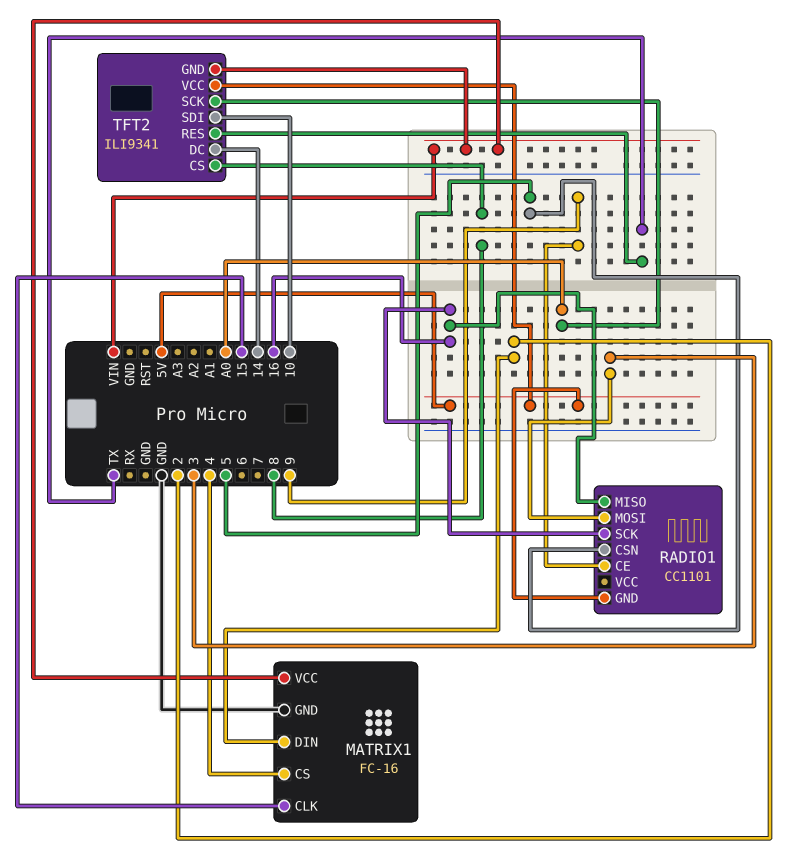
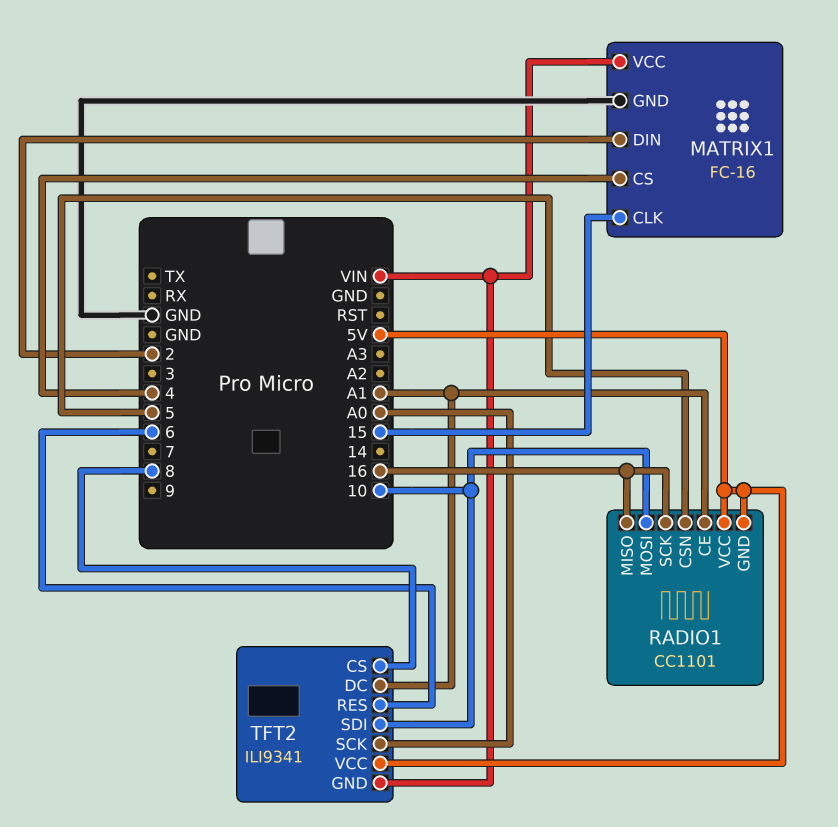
RADIO1 pin CE: 9 -> A1
RADIO1 pin MOSI: 3 -> 10
RADIO1 pin VCC: none -> 5V
TFT2 pin DC: 14 -> A1
TFT2 pin RES: TX -> 6

